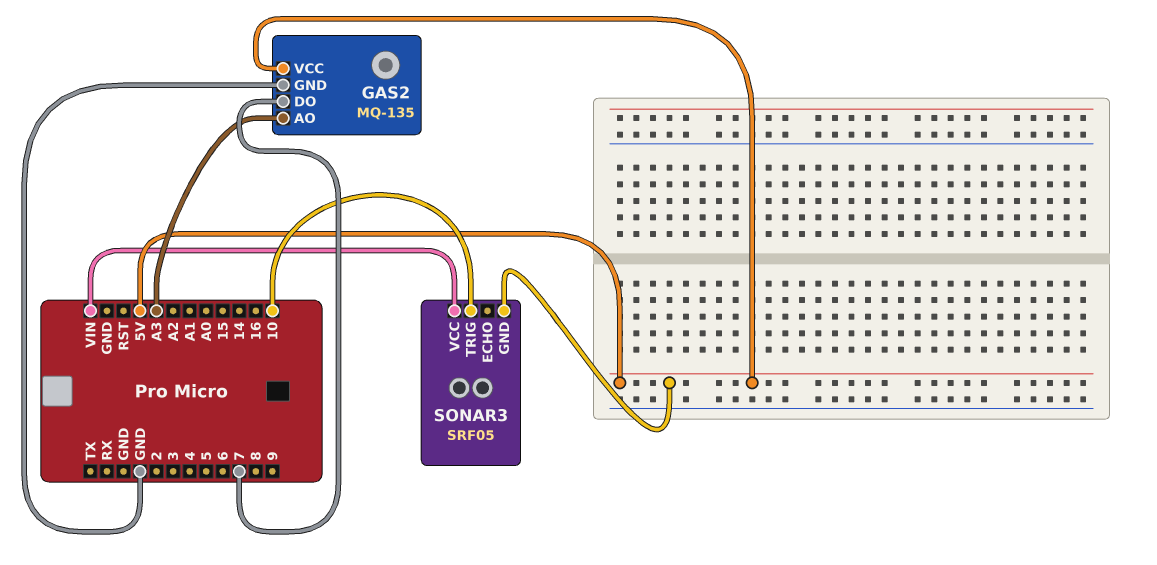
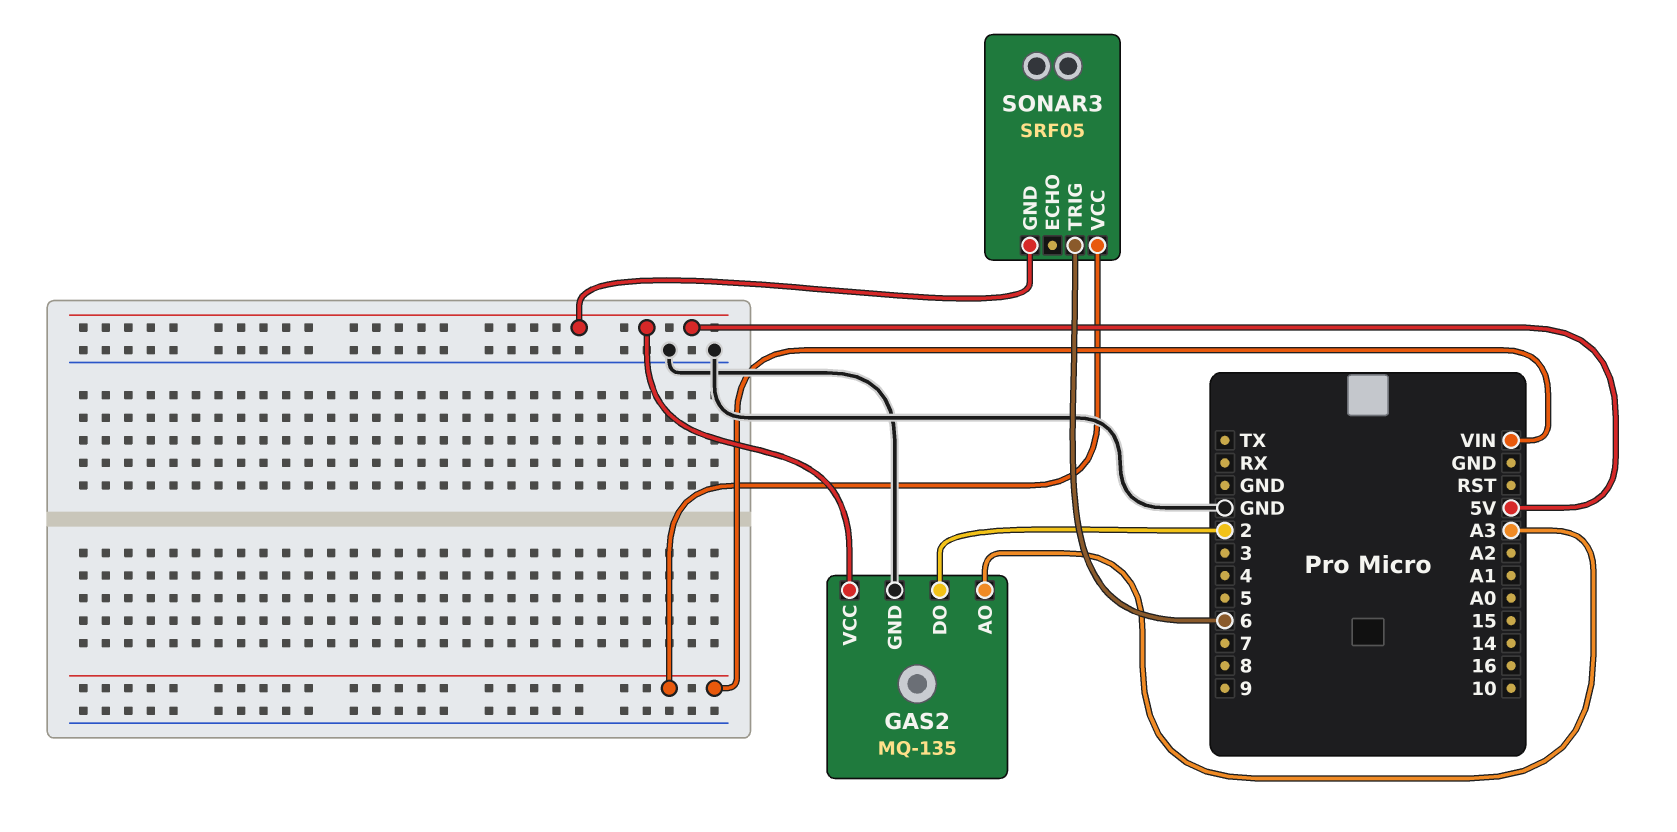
GAS2 pin DO: 7 -> 2
SONAR3 pin TRIG: 10 -> 6

